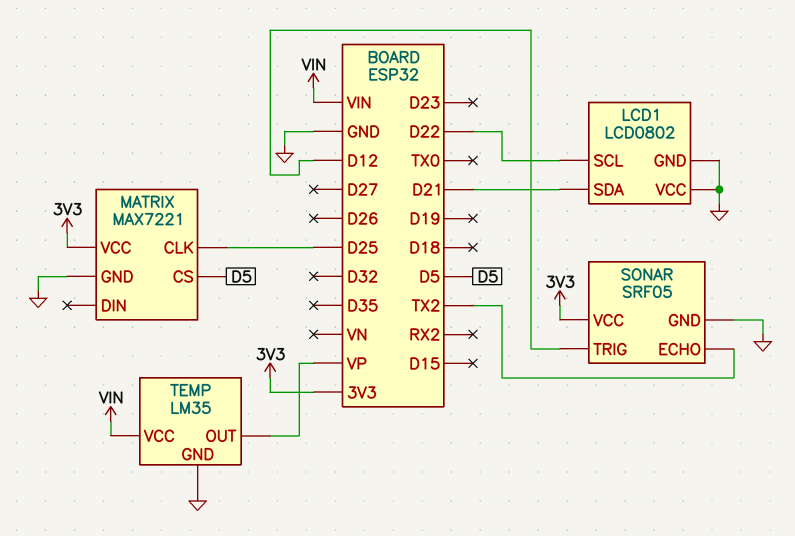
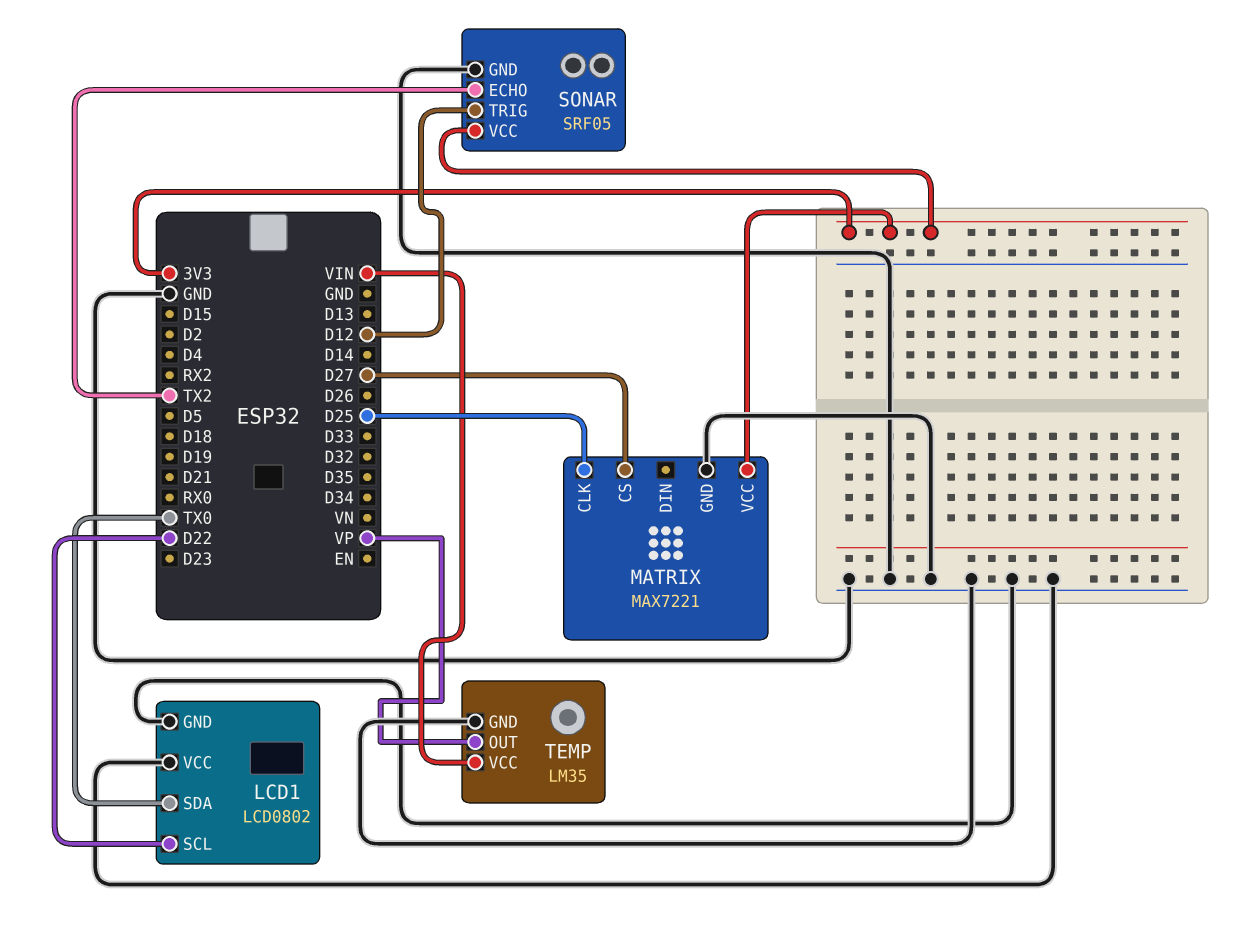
LCD1 pin SDA: D21 -> TX0
MATRIX pin CS: D5 -> D27

